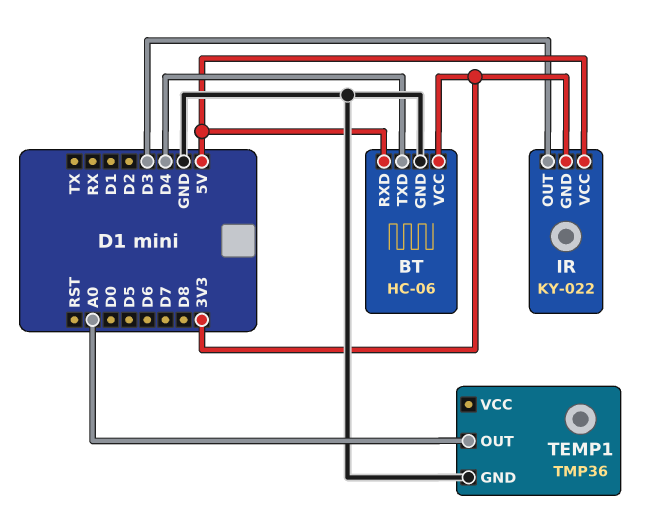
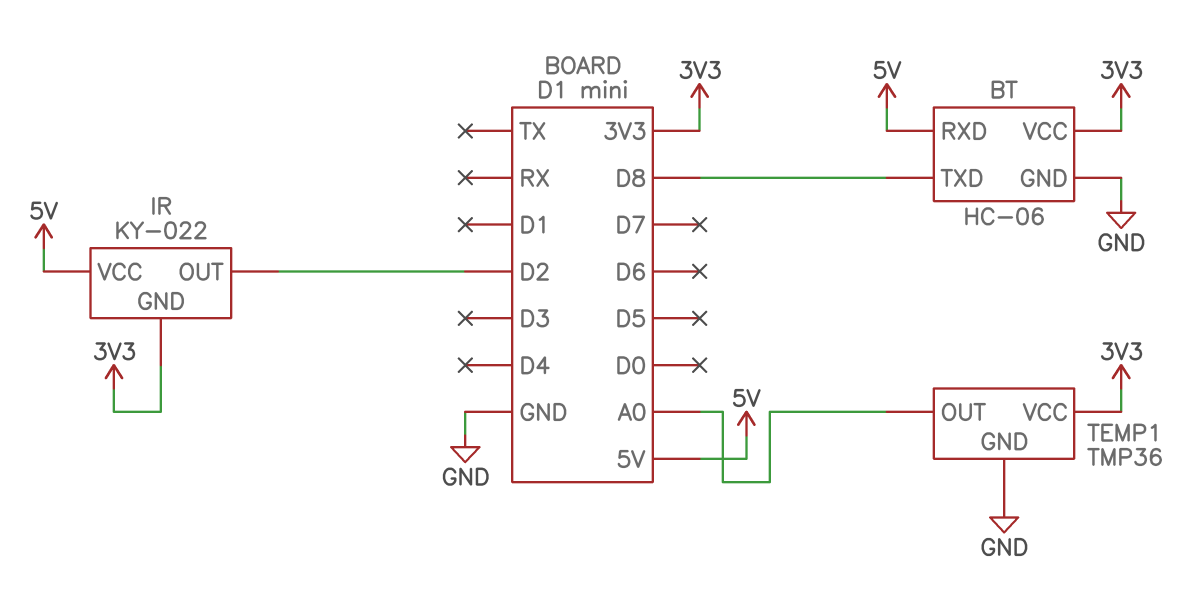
BT pin TXD: D4 -> D8
IR pin OUT: D3 -> D2
TEMP1 pin VCC: none -> 3V3

